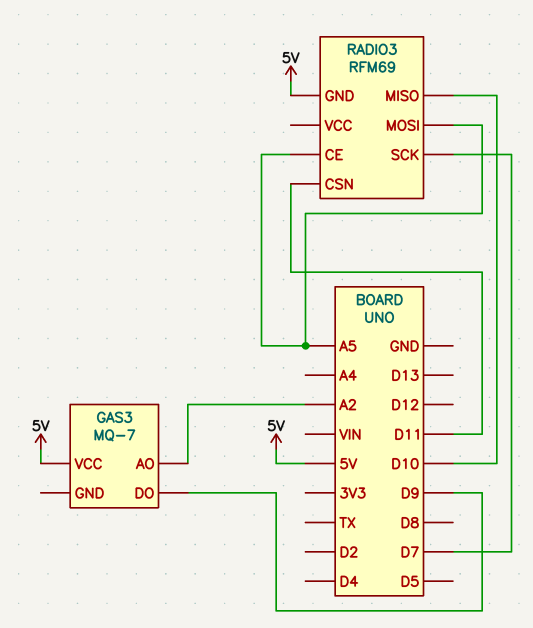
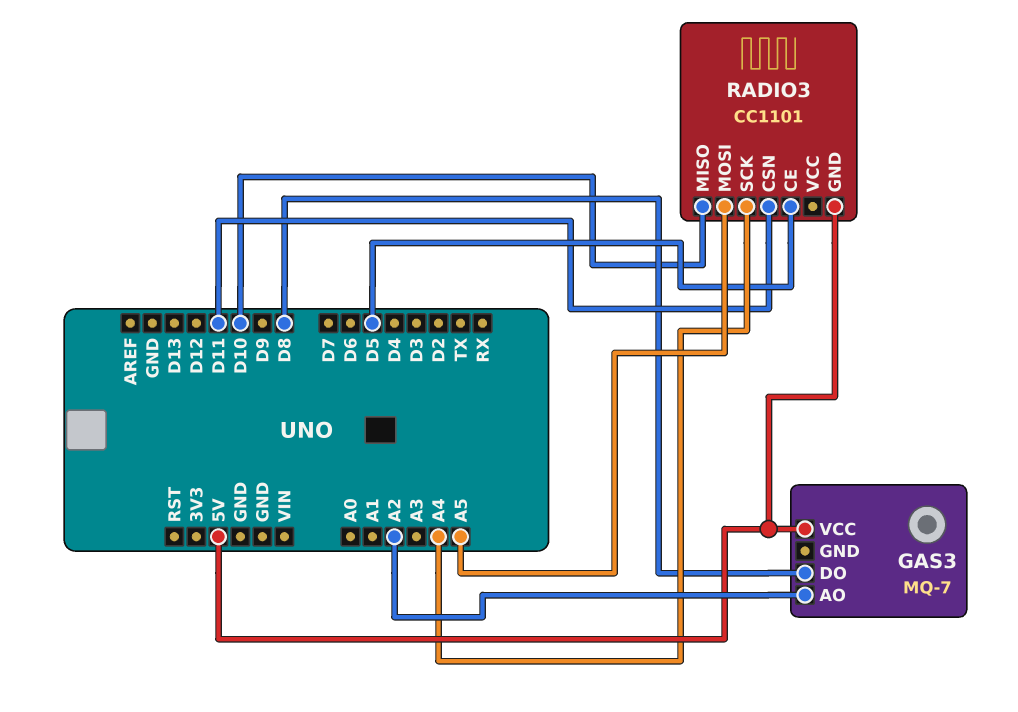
GAS3 pin DO: D9 -> D8
RADIO3: RFM69 -> CC1101
RADIO3 pin CE: A5 -> D5
RADIO3 pin SCK: D7 -> A4

